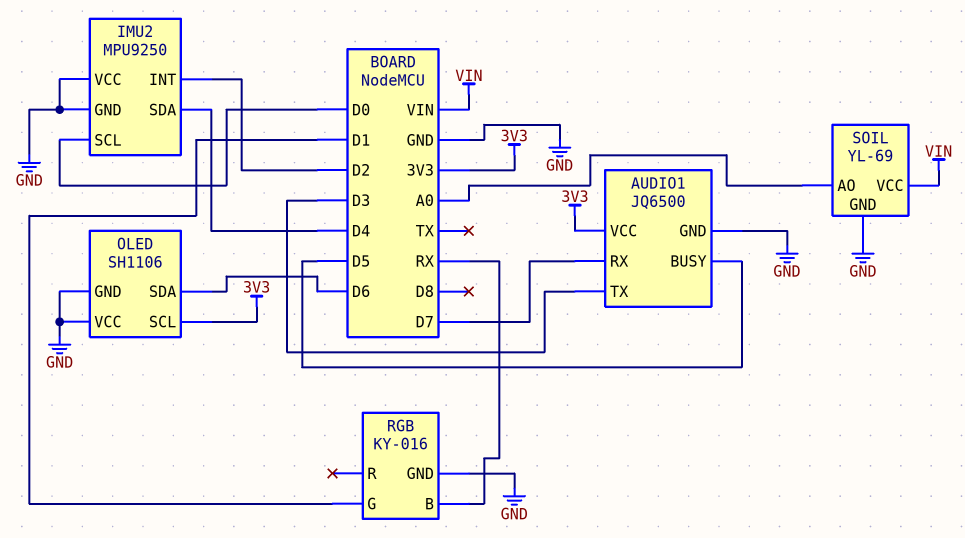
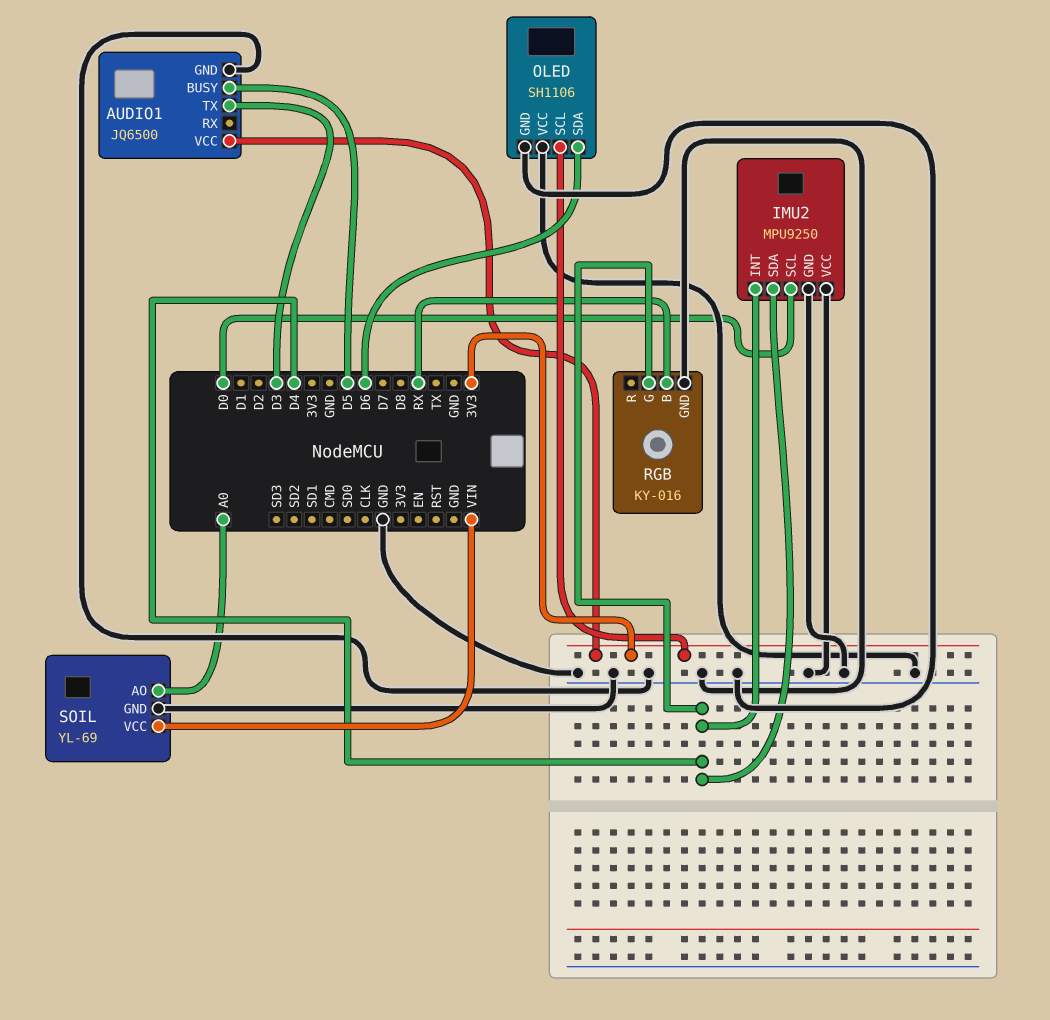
AUDIO1 pin RX: D7 -> none
IMU2 pin INT: D2 -> D4
RGB pin G: D1 -> D4

